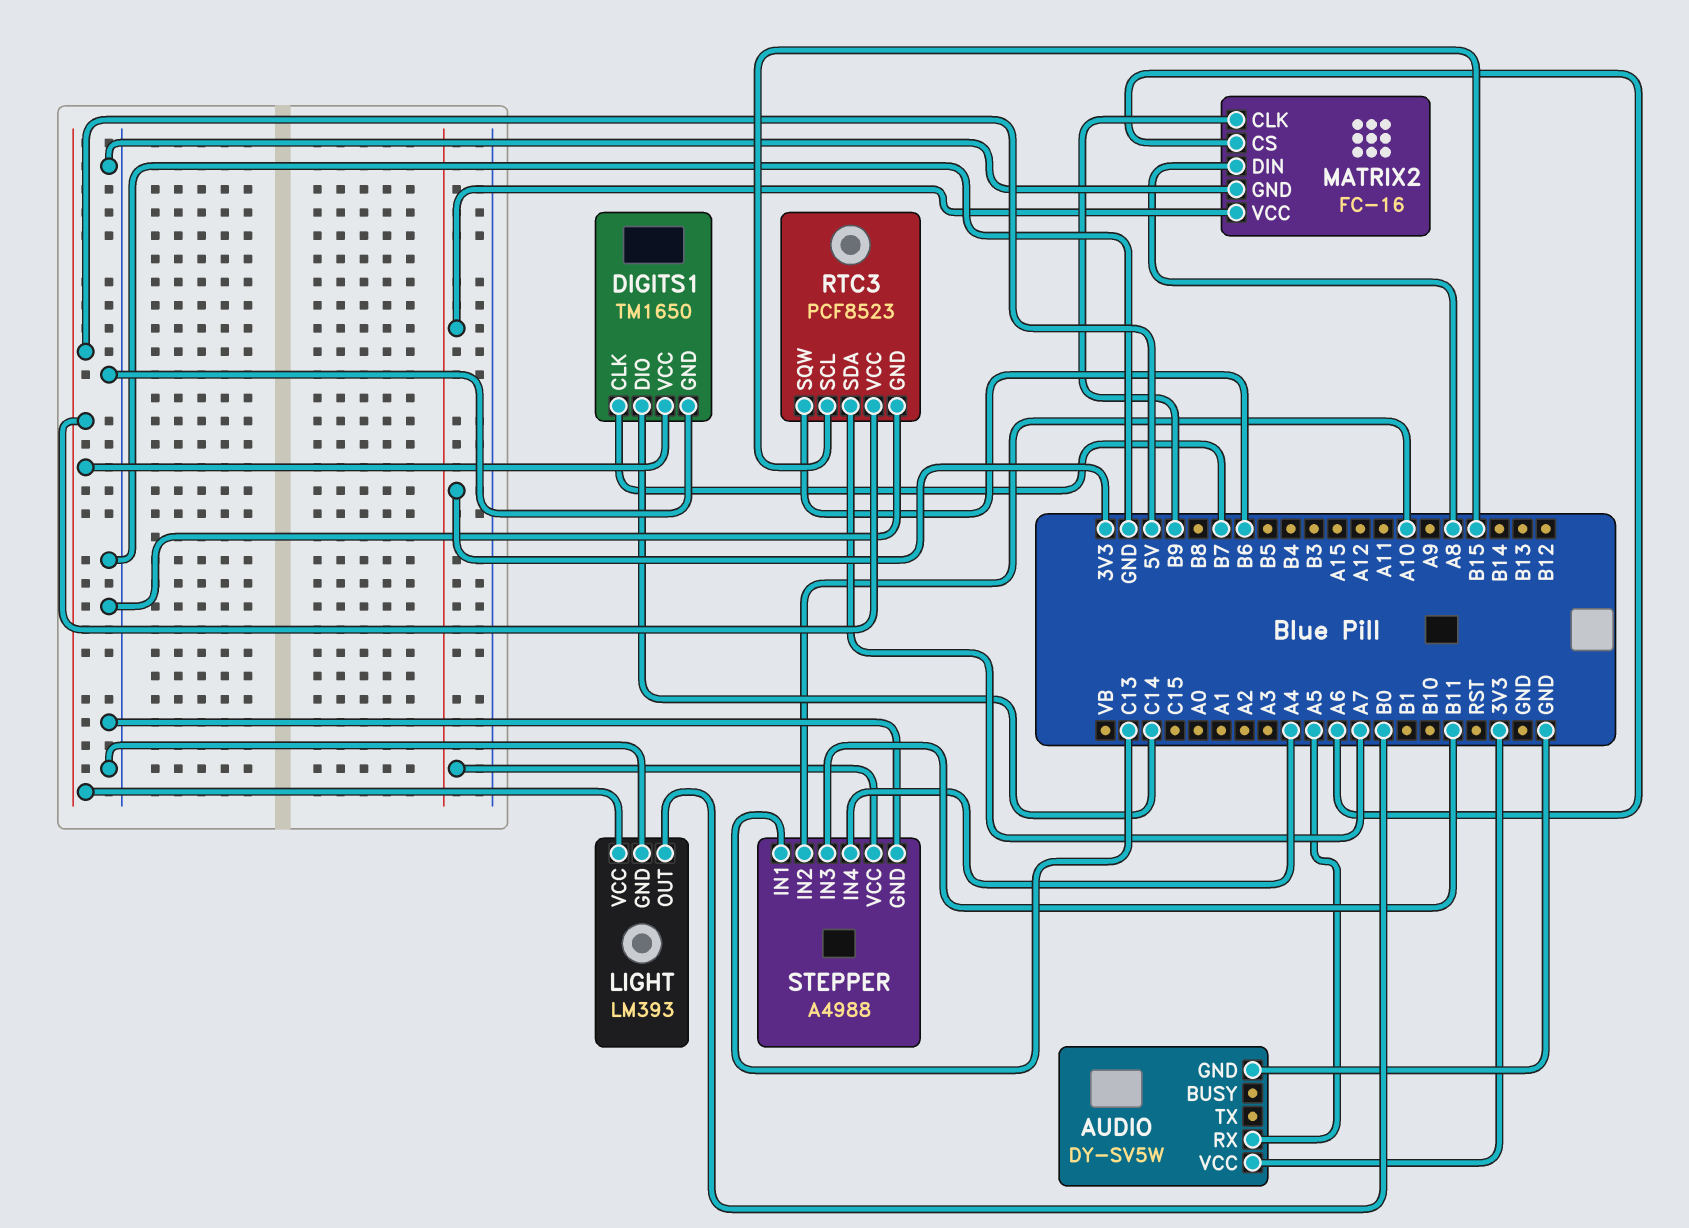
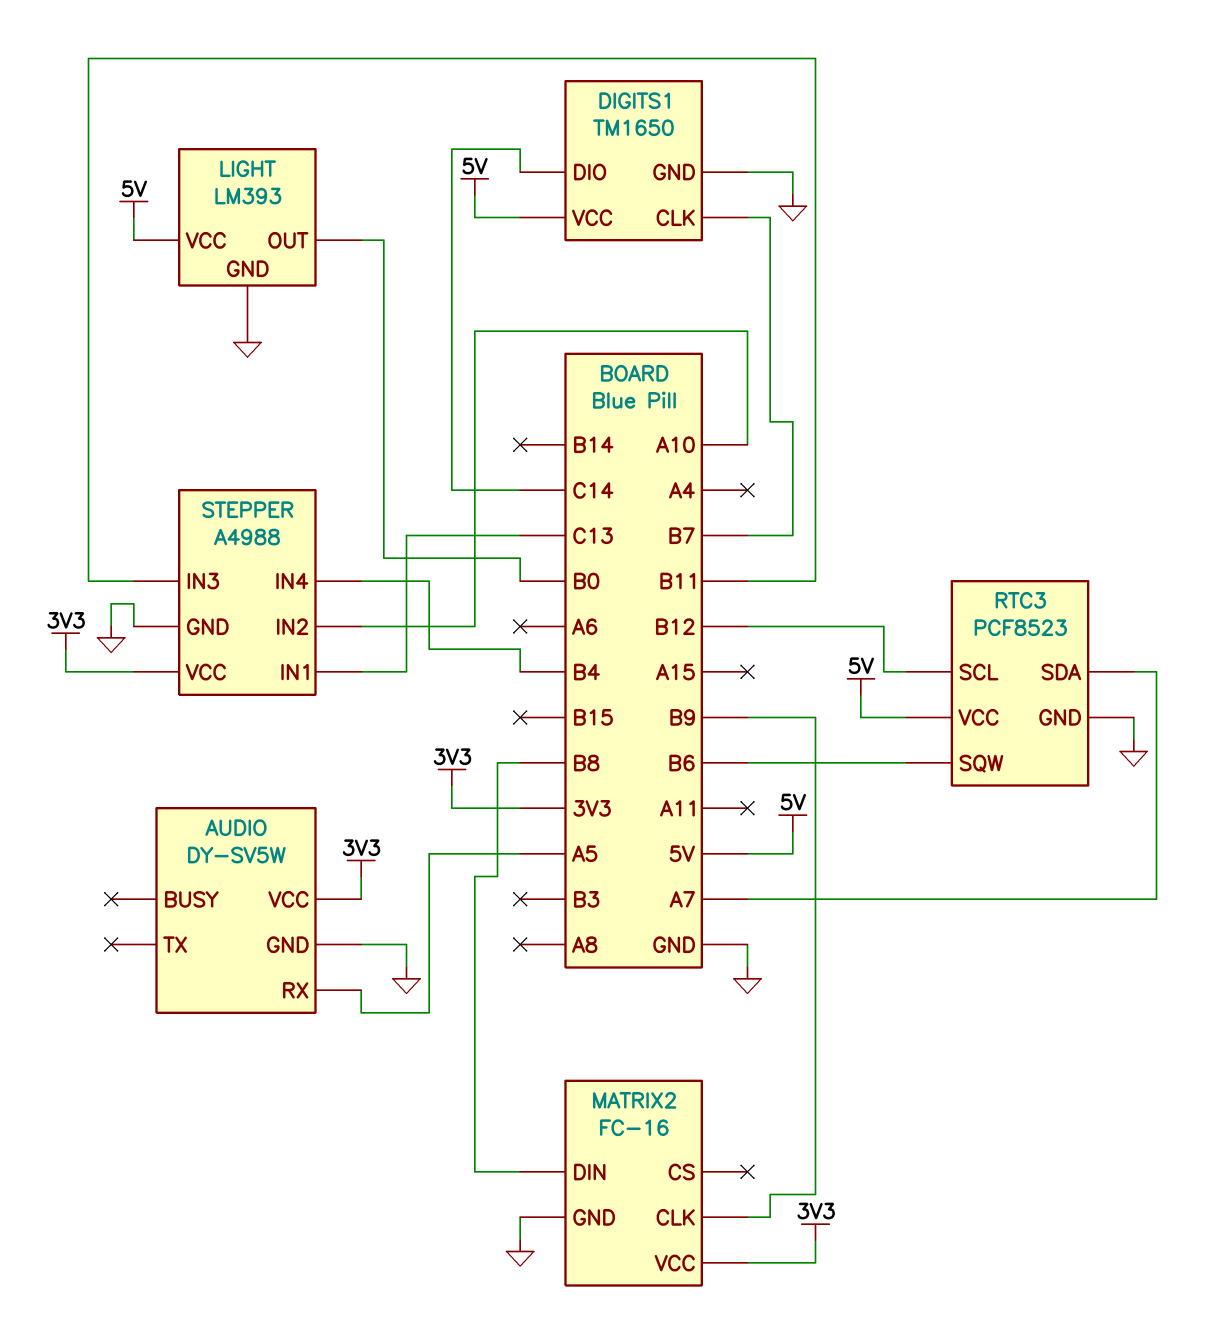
MATRIX2 pin CS: A6 -> none
MATRIX2 pin DIN: A8 -> B8
RTC3 pin SCL: B15 -> B12
STEPPER pin IN4: A4 -> B4

